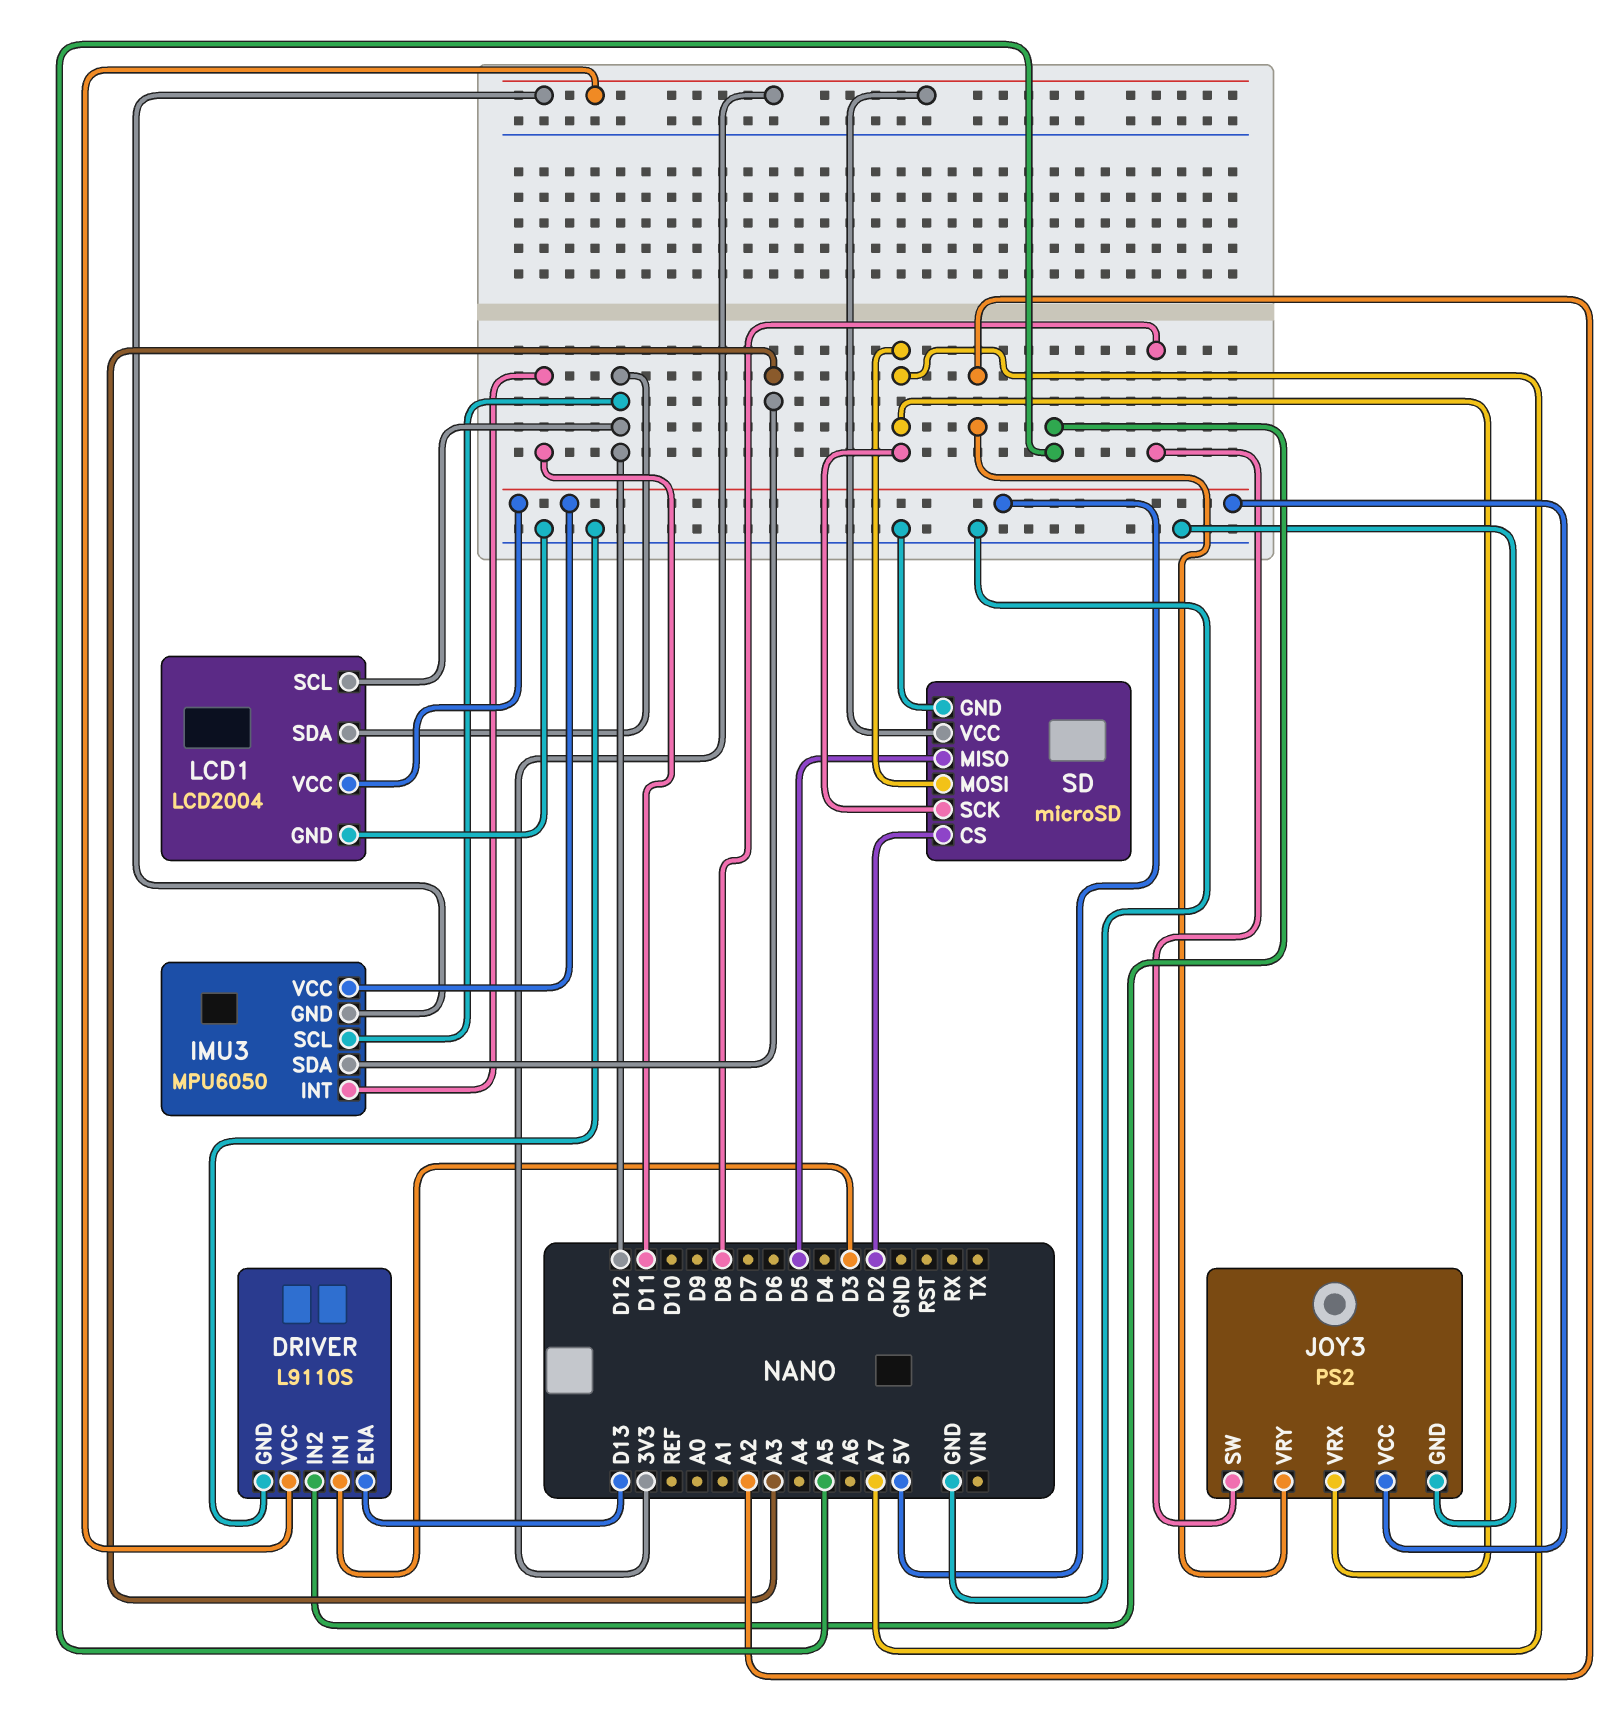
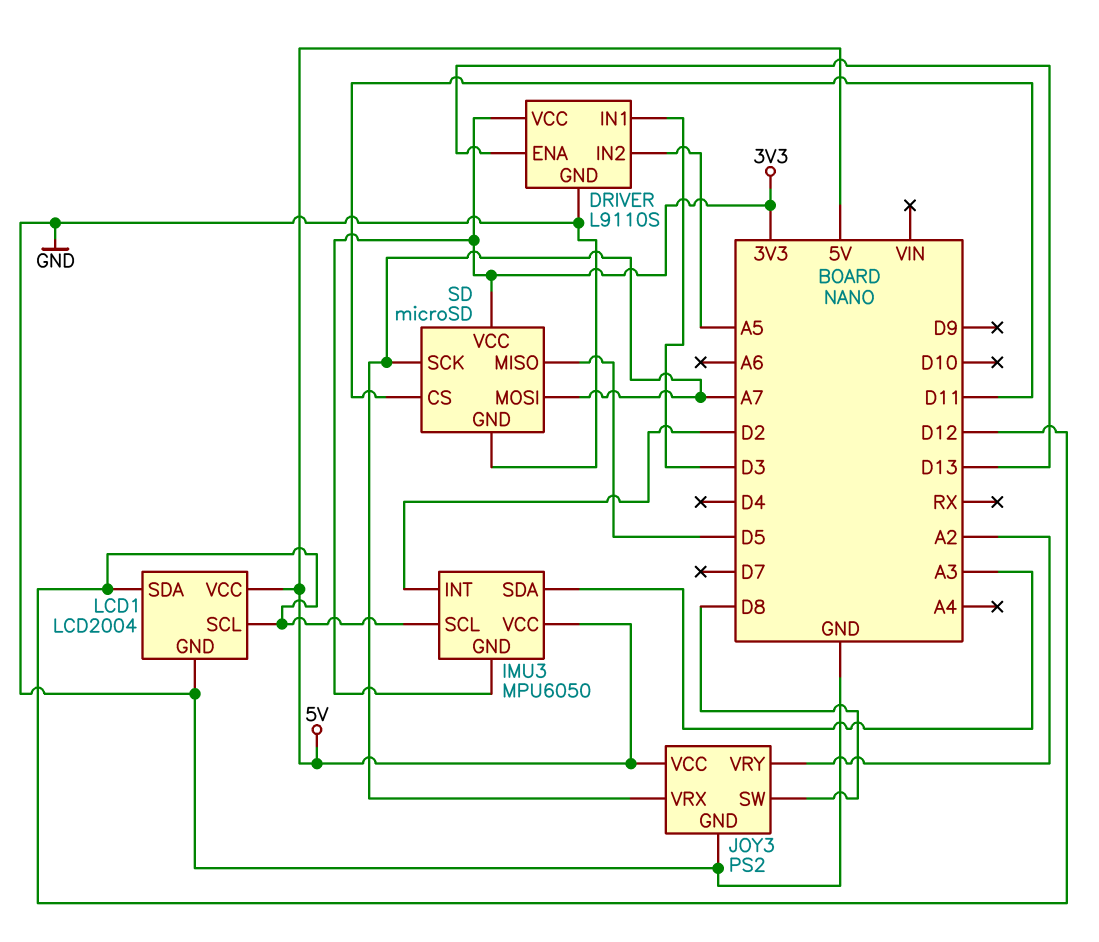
IMU3 pin INT: D11 -> D2
SD pin CS: D2 -> D11

